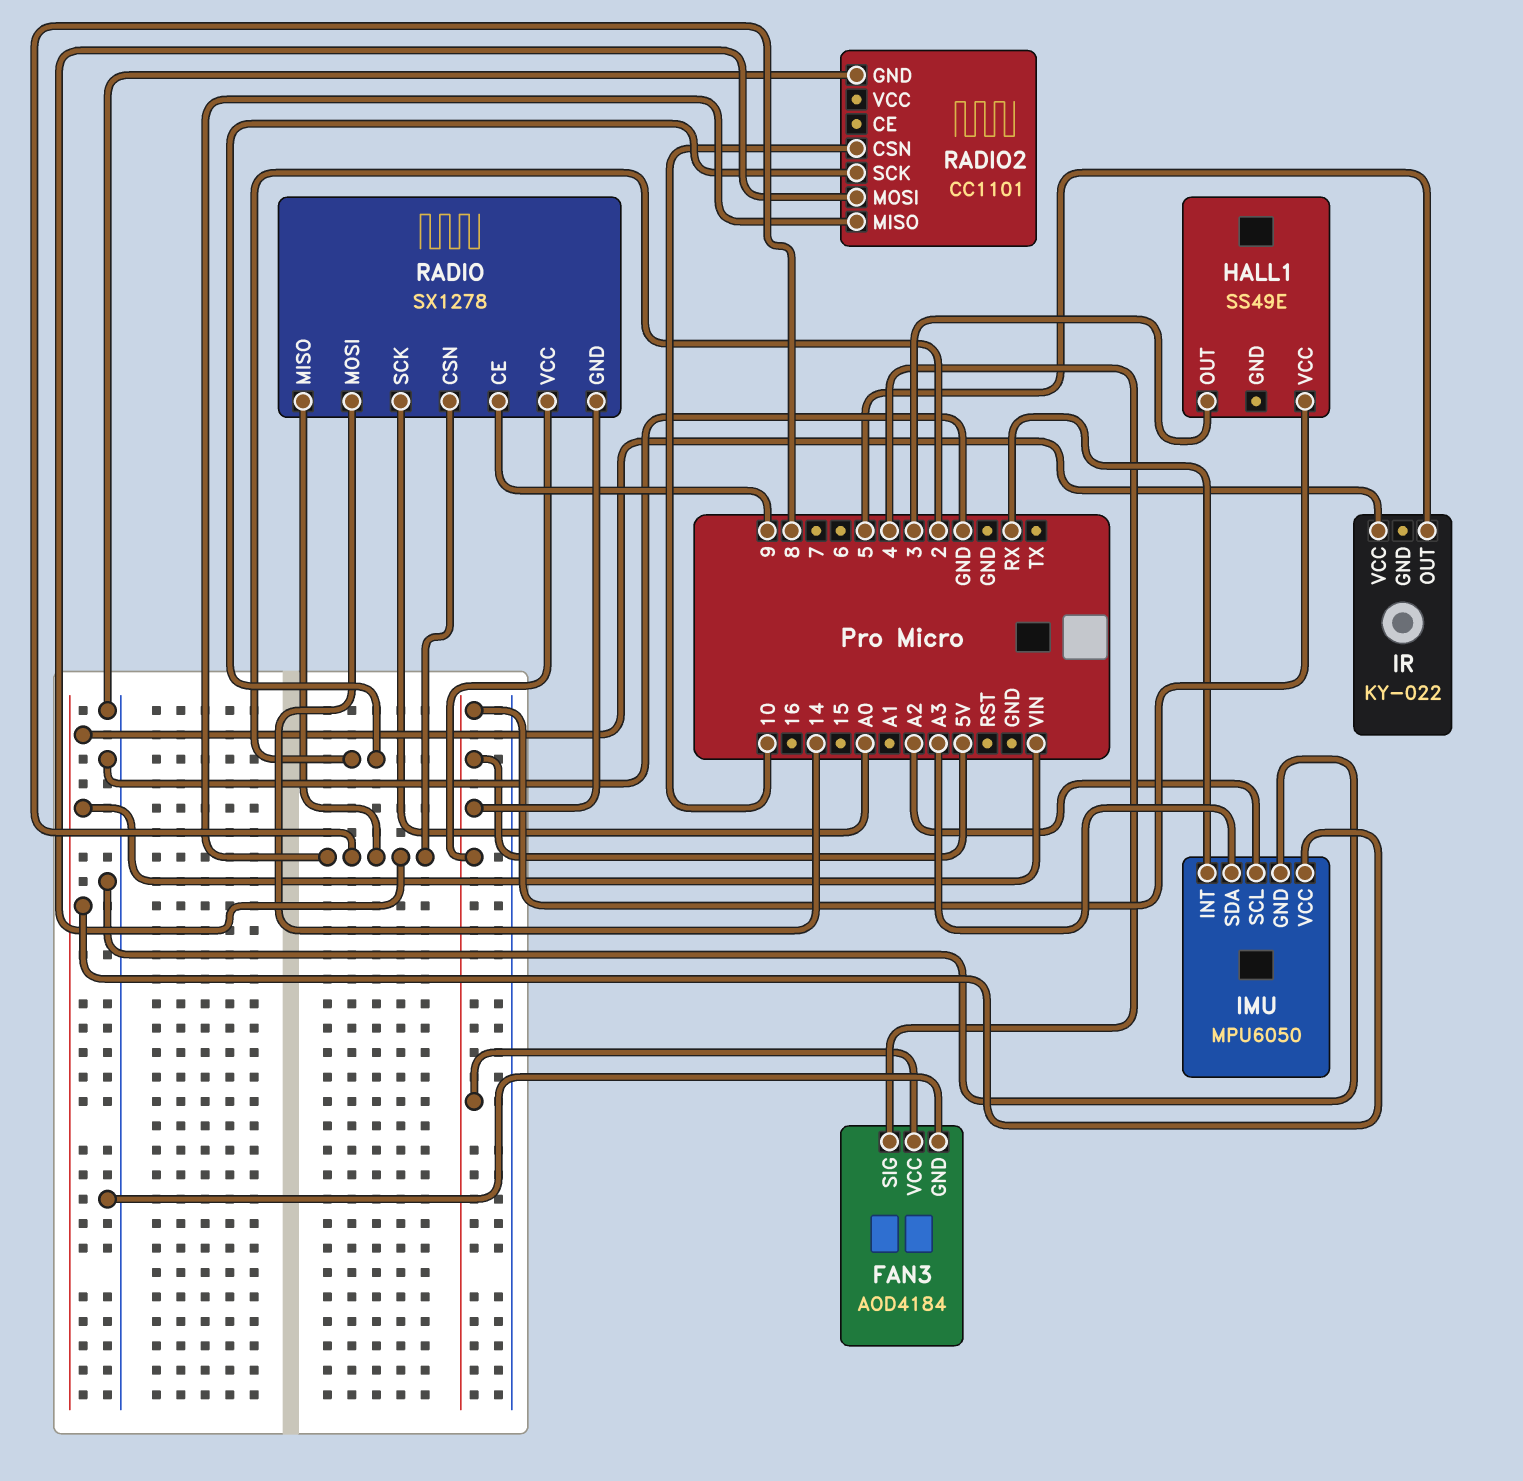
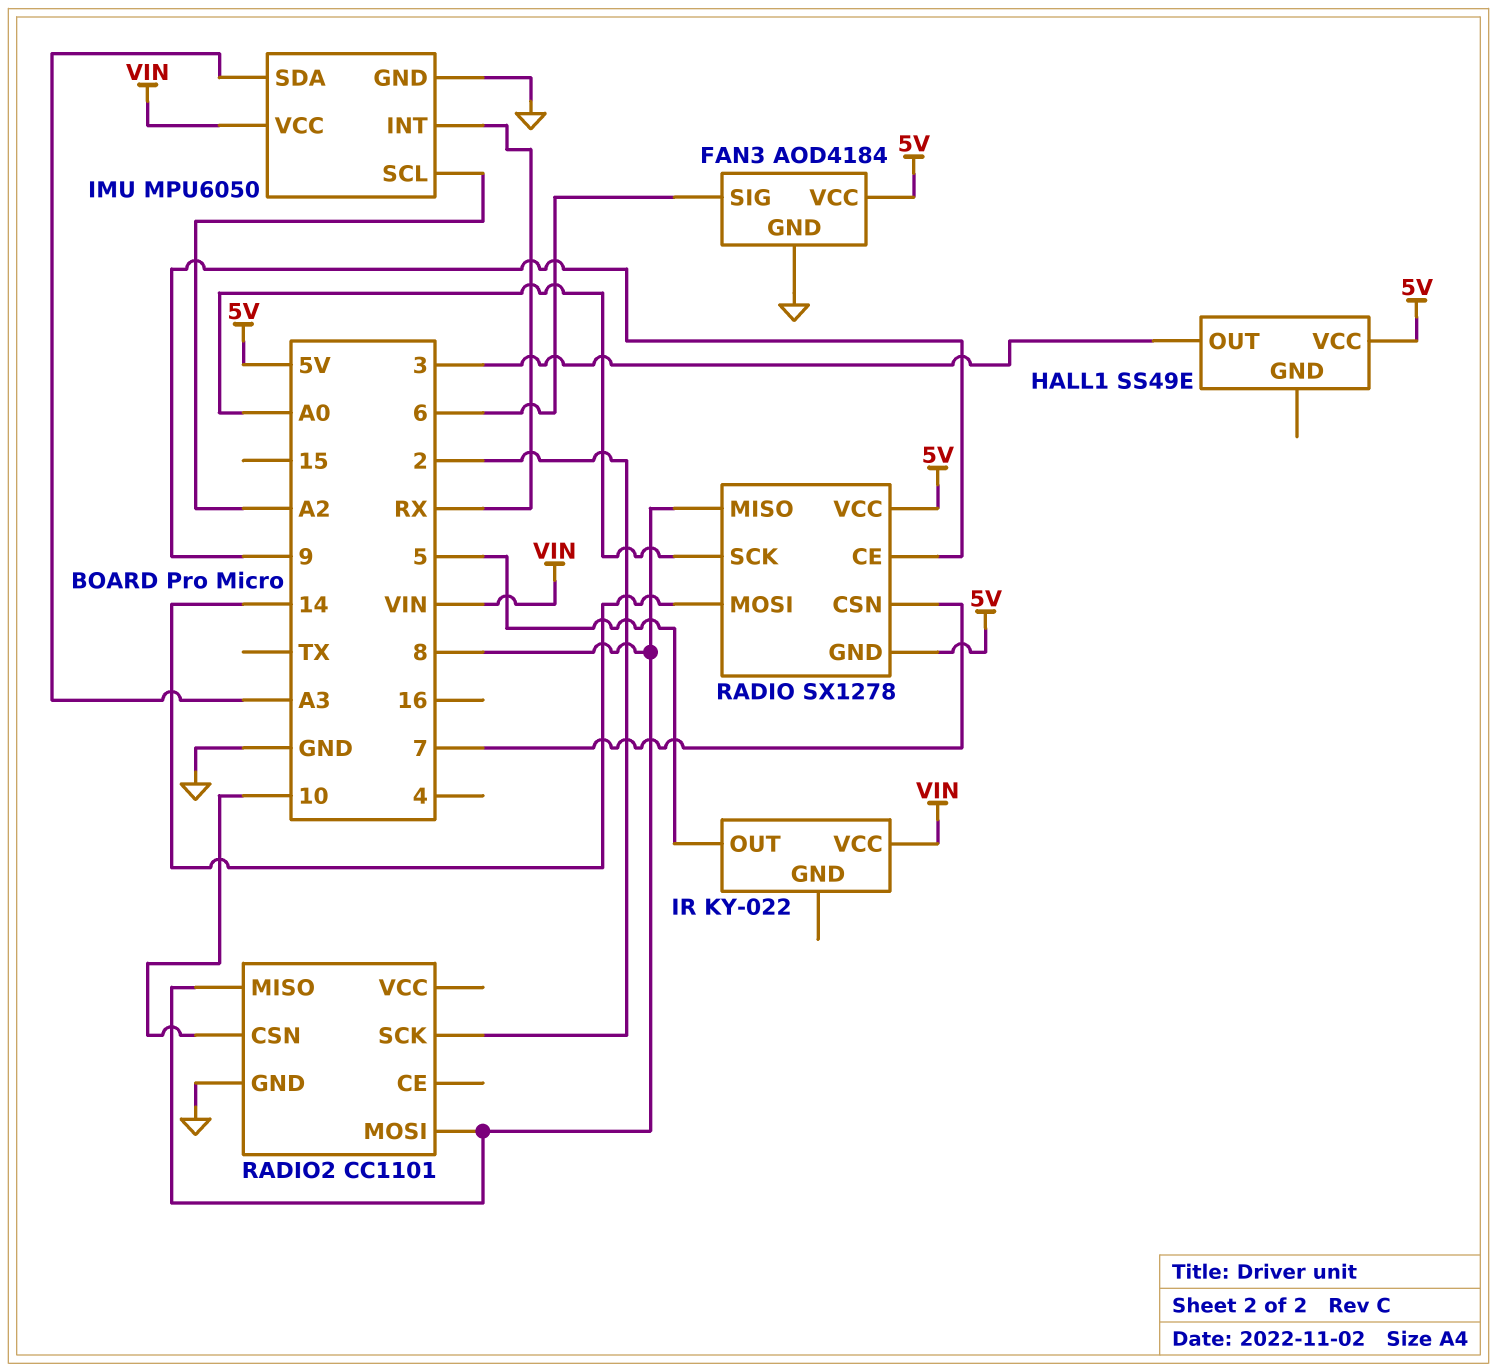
FAN3 pin SIG: 4 -> 6
RADIO pin CSN: 8 -> 7

